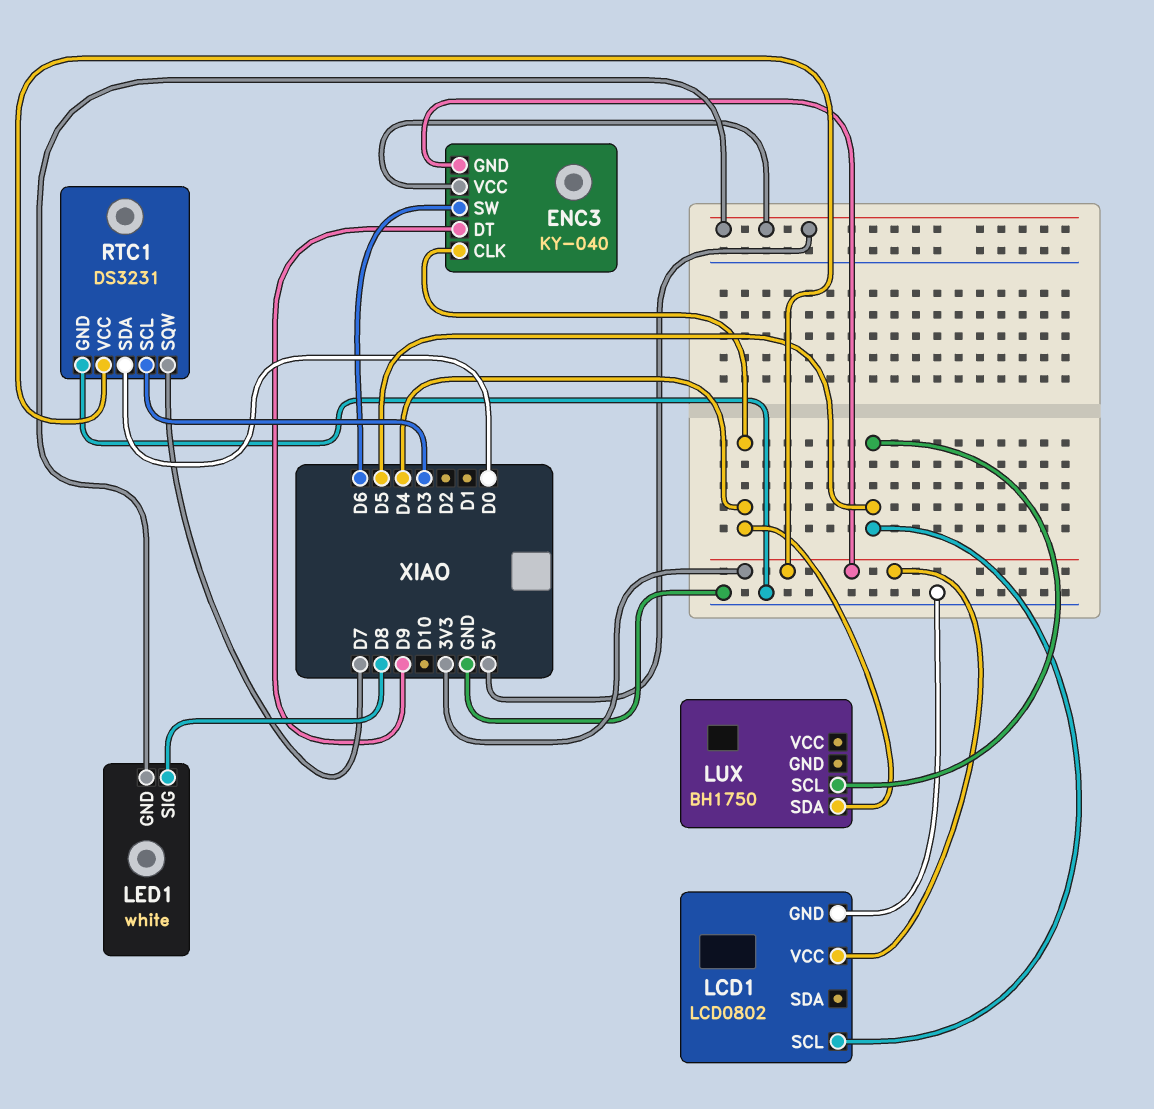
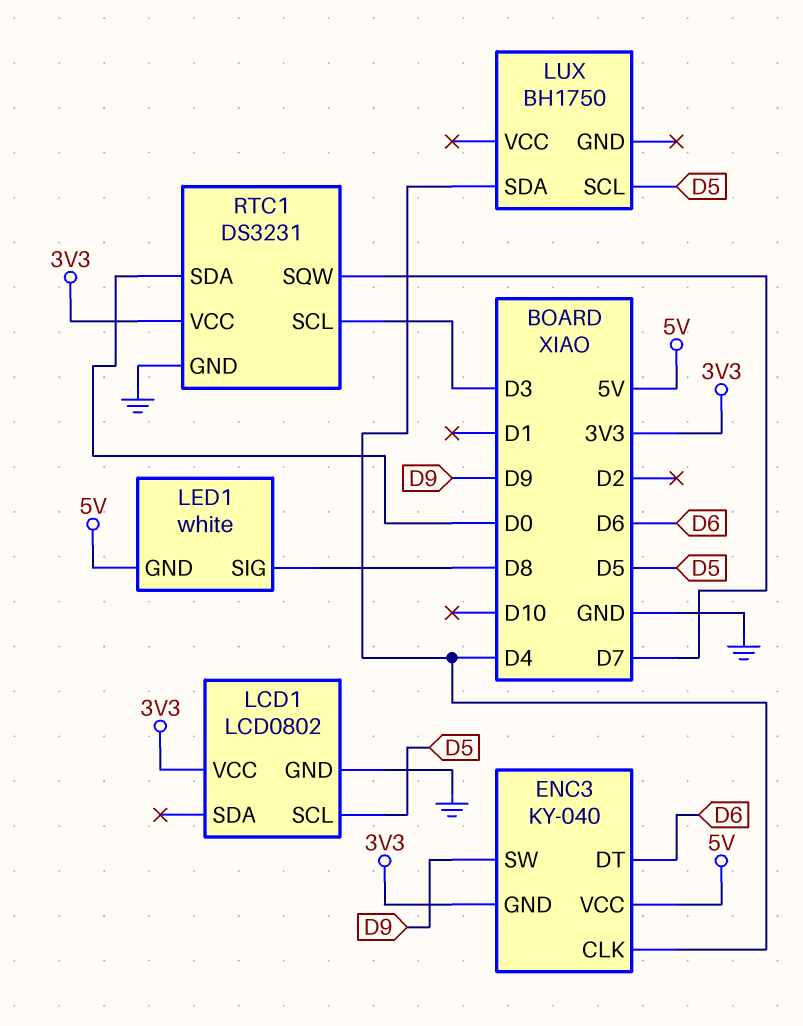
ENC3 pin DT: D9 -> D6
ENC3 pin SW: D6 -> D9

